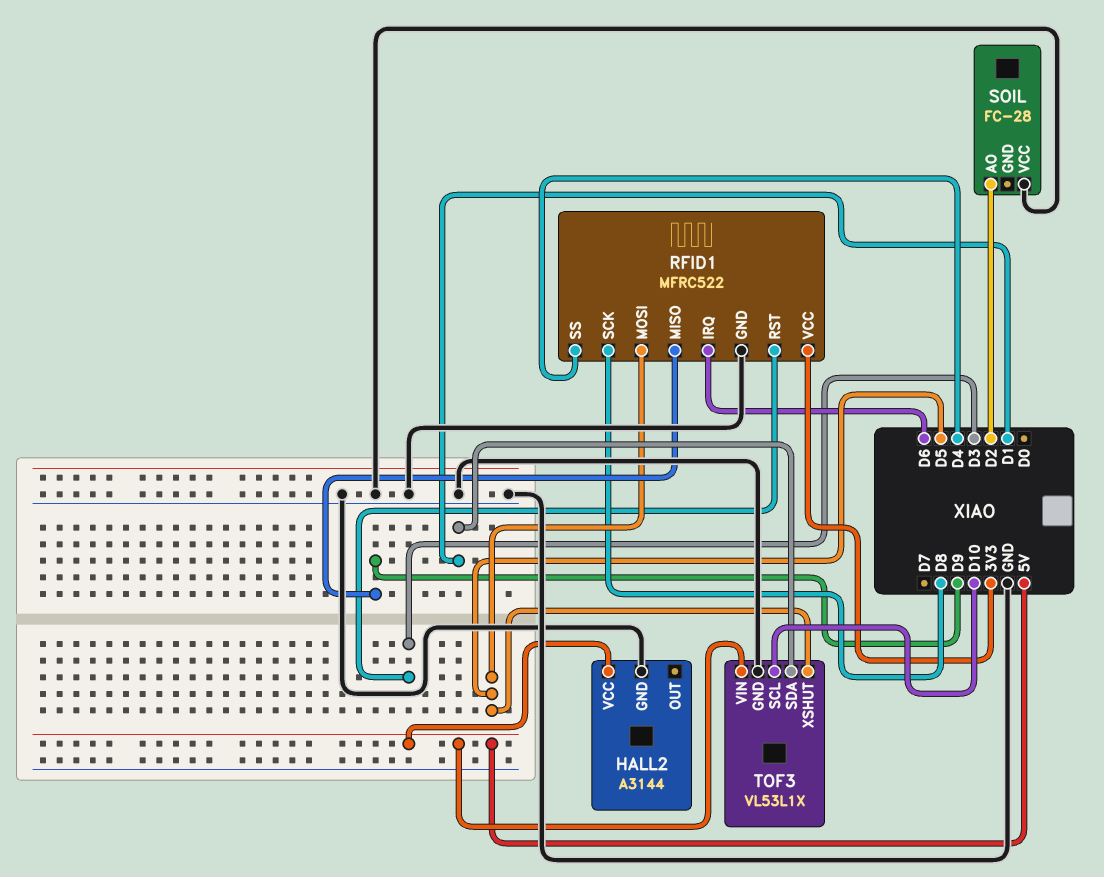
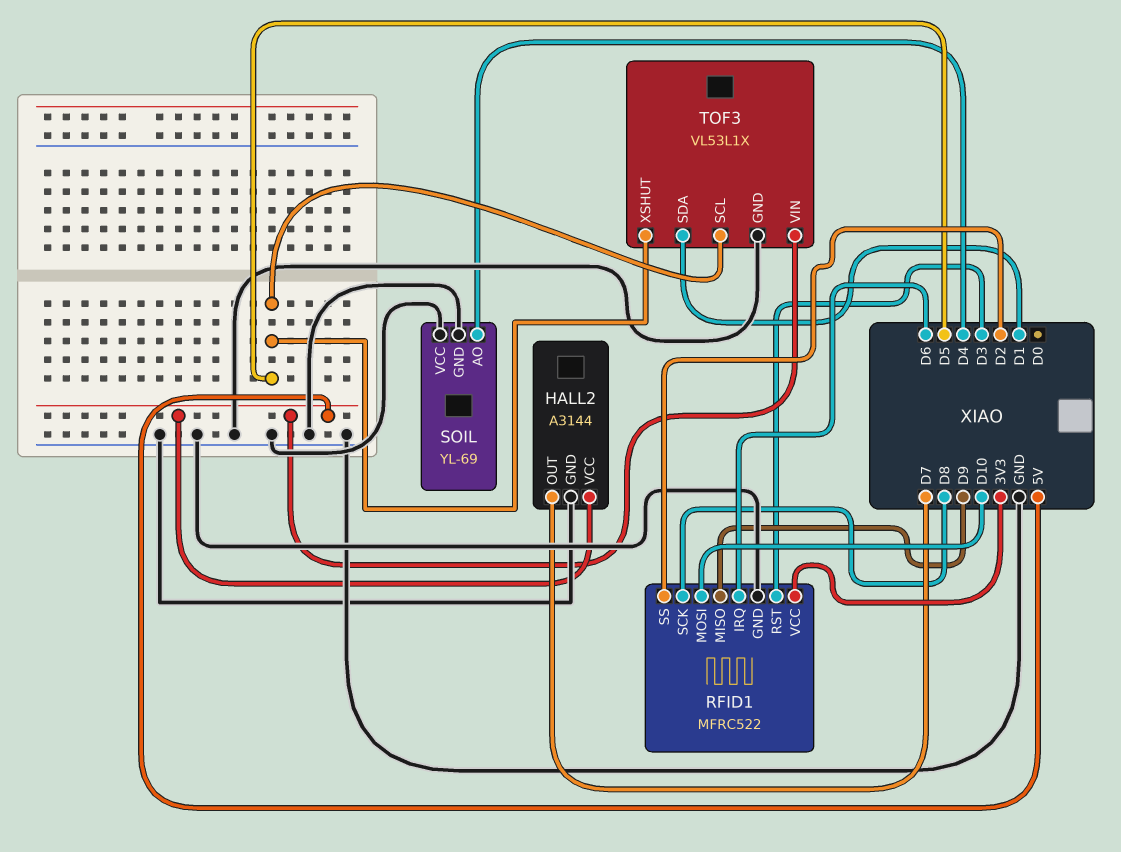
HALL2 pin OUT: none -> D7
RFID1 pin MOSI: D5 -> D10
RFID1 pin SS: D4 -> D2
SOIL: FC-28 -> YL-69
SOIL pin AO: D2 -> D4
SOIL pin GND: none -> GND
TOF3 pin SCL: D10 -> D5

